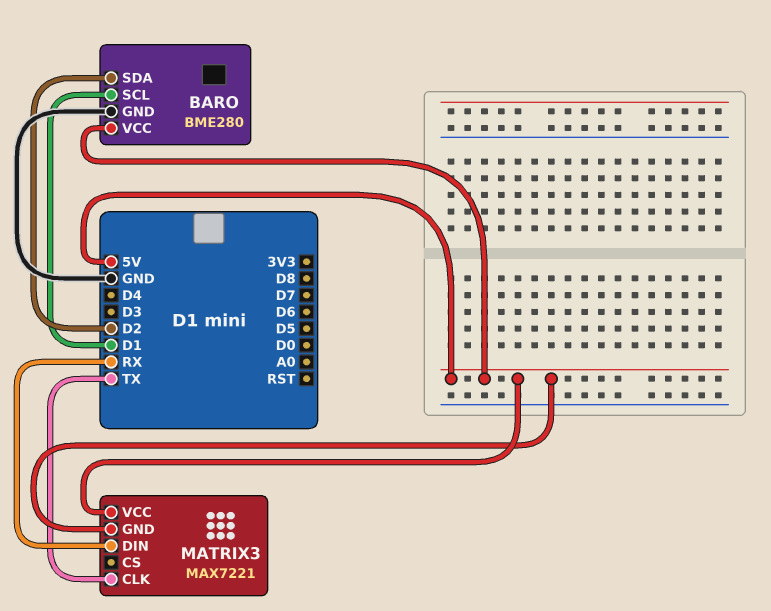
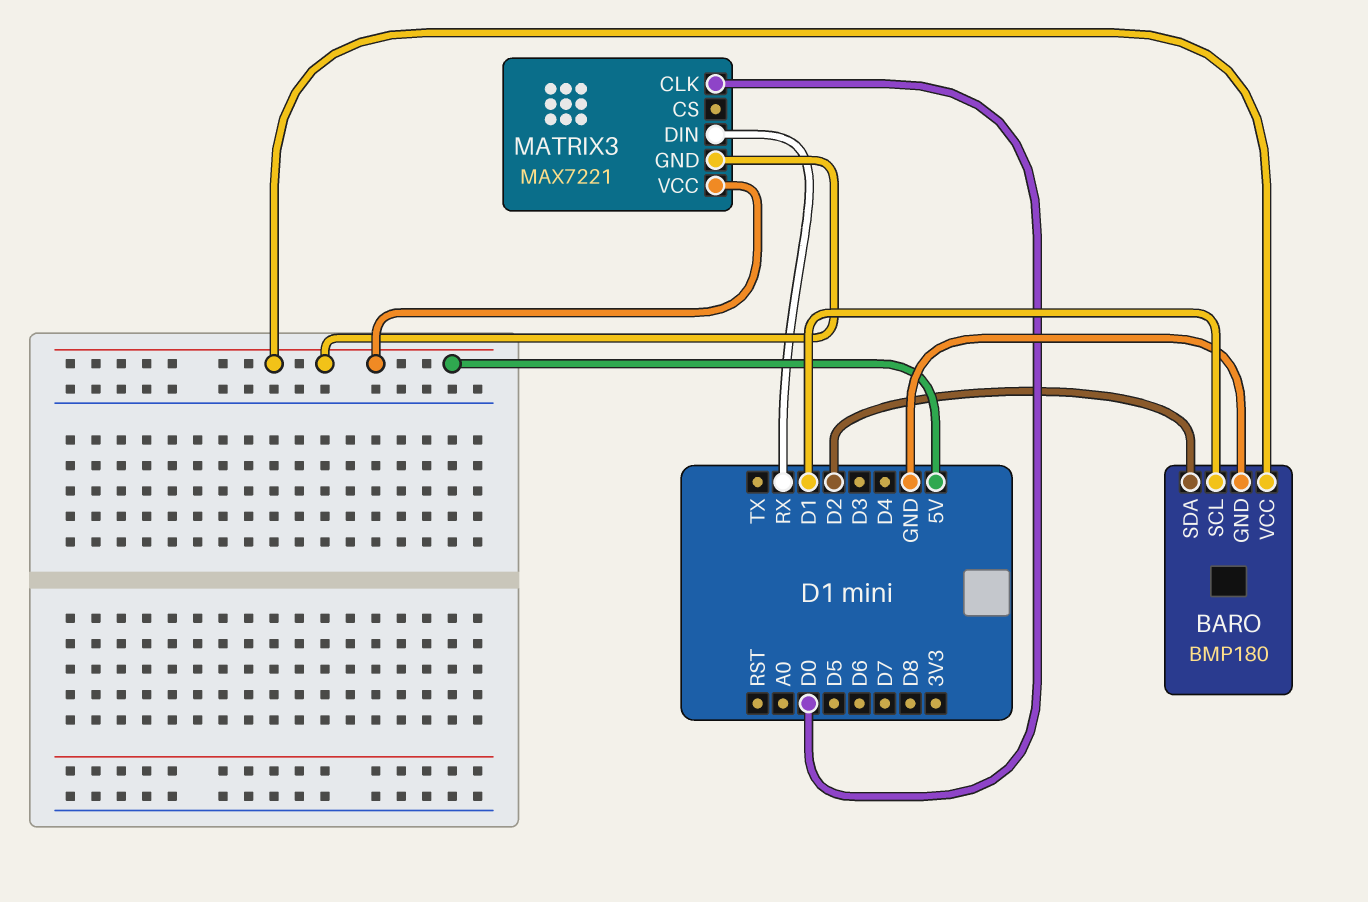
BARO: BME280 -> BMP180
MATRIX3 pin CLK: TX -> D0

